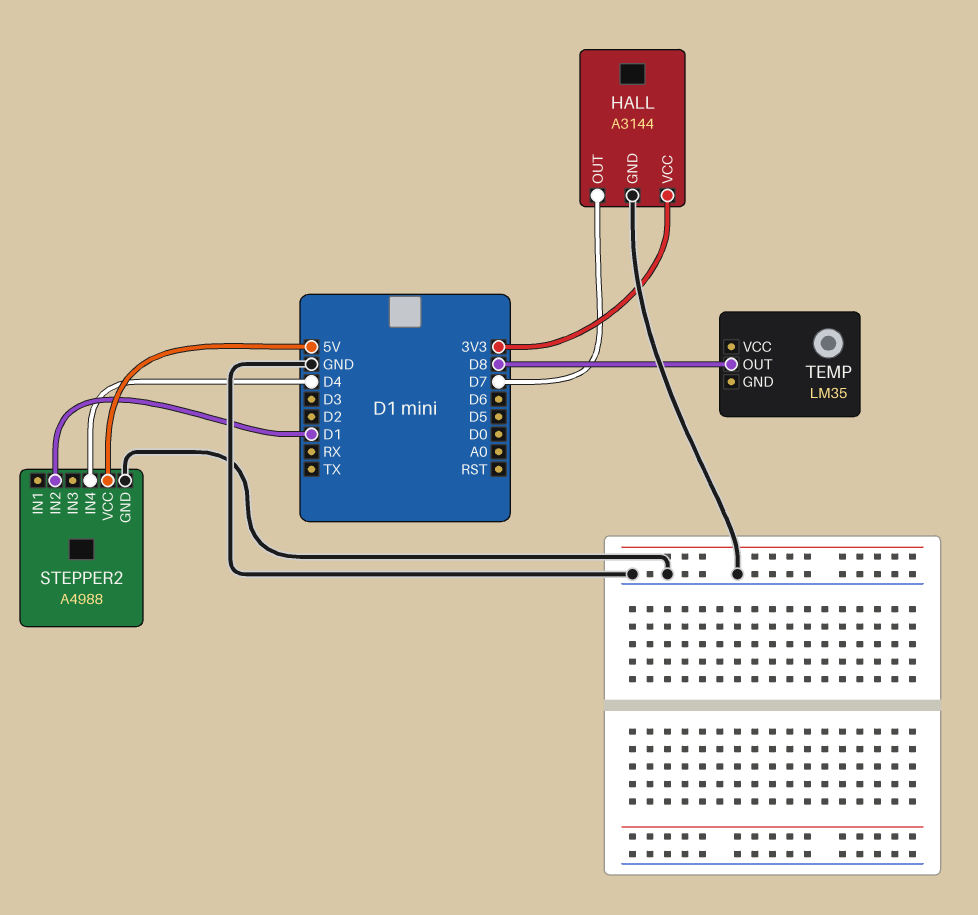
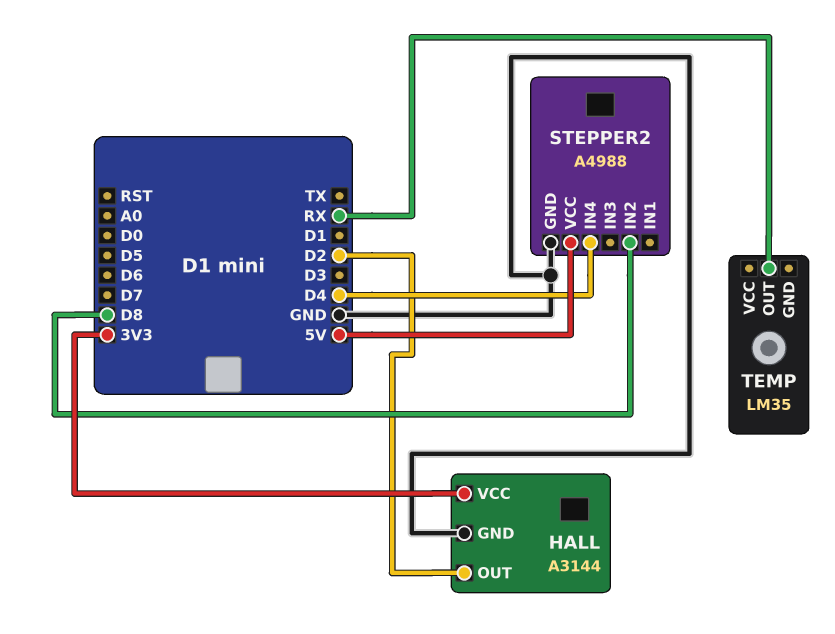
HALL pin OUT: D7 -> D2
STEPPER2 pin IN2: D1 -> D8
TEMP pin OUT: D8 -> RX

